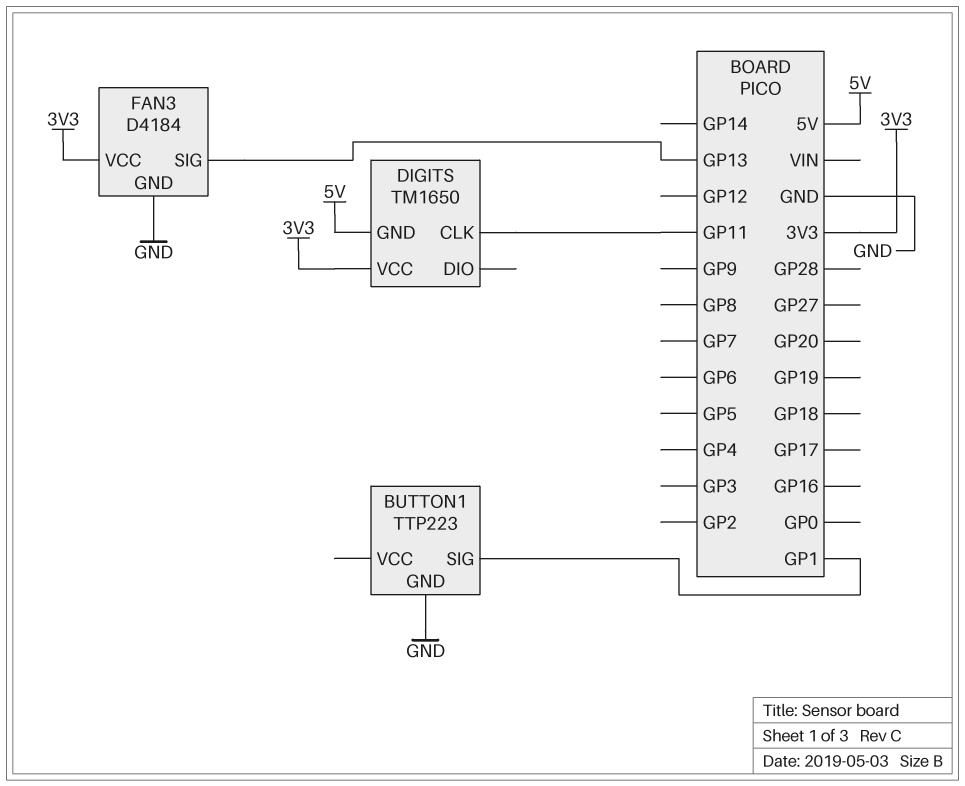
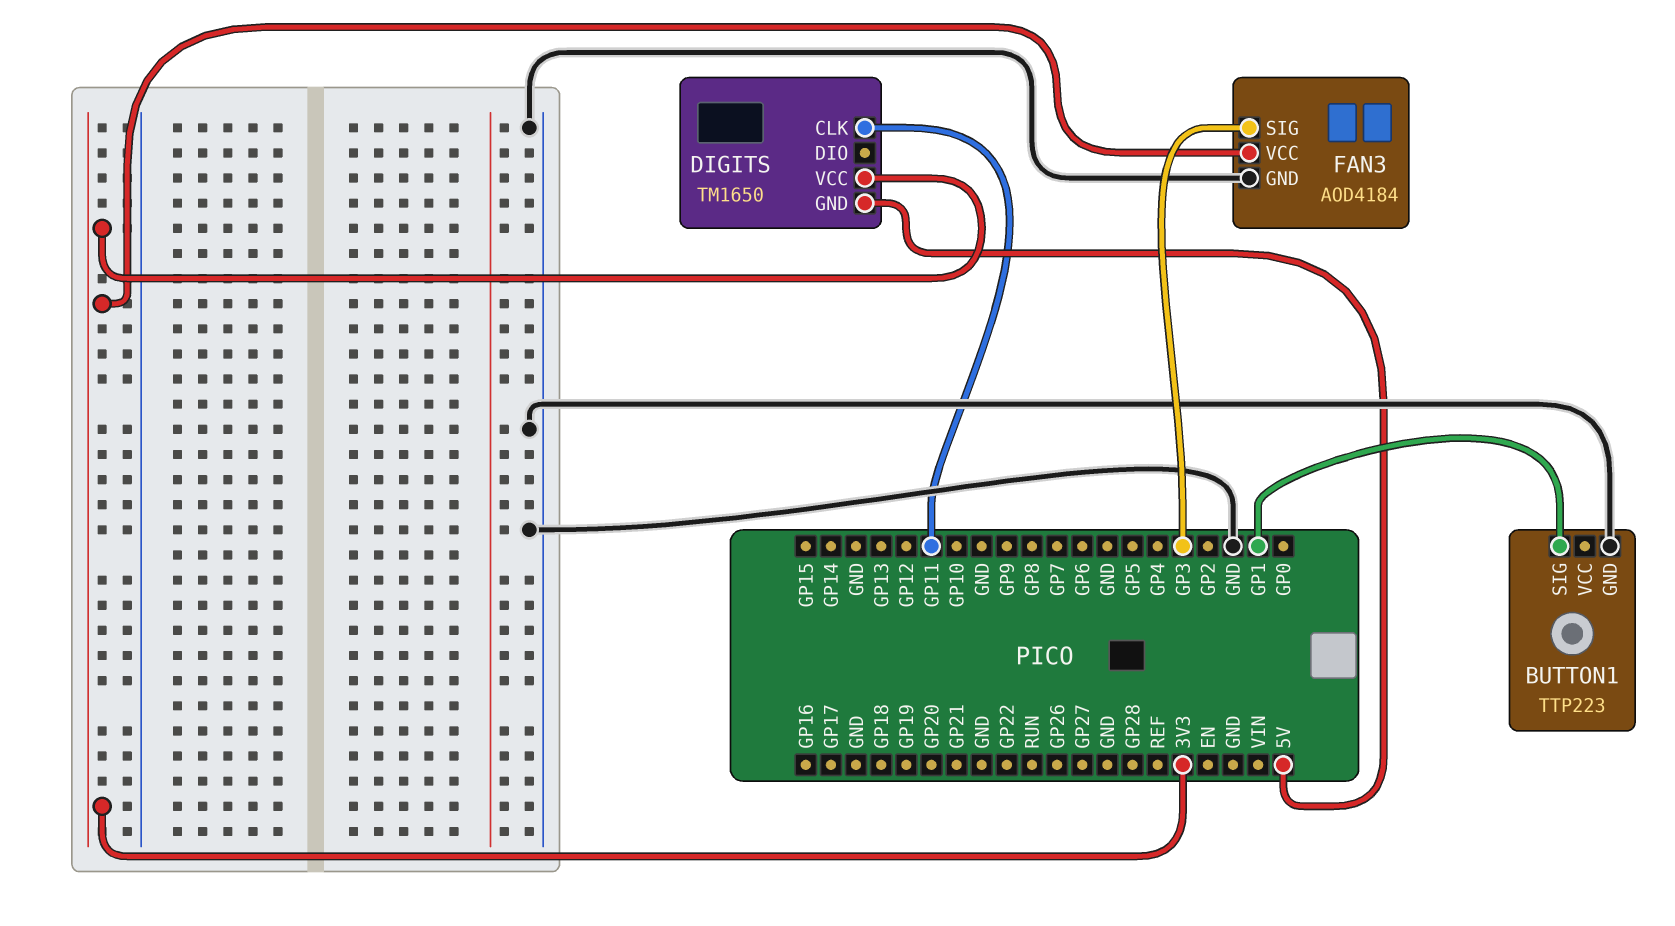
FAN3: D4184 -> AOD4184
FAN3 pin SIG: GP13 -> GP3

